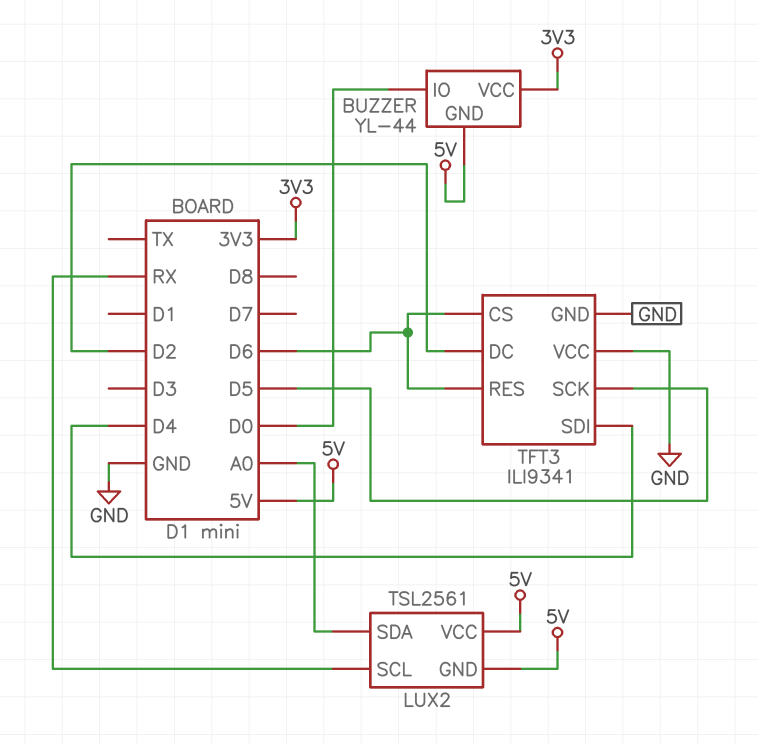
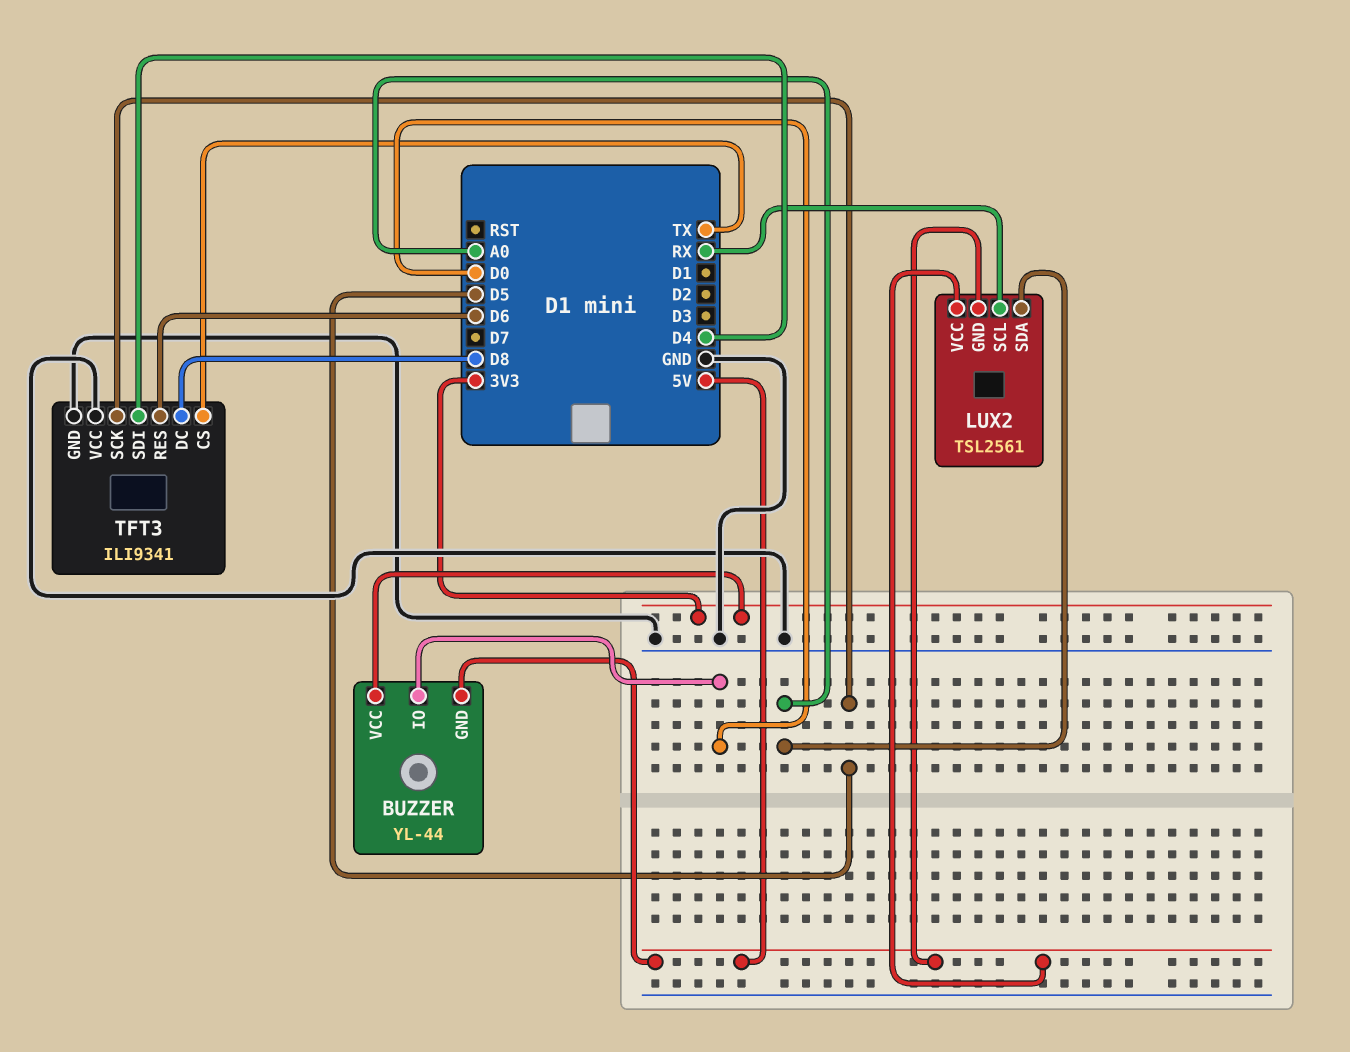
TFT3 pin CS: D6 -> TX
TFT3 pin DC: D2 -> D8

